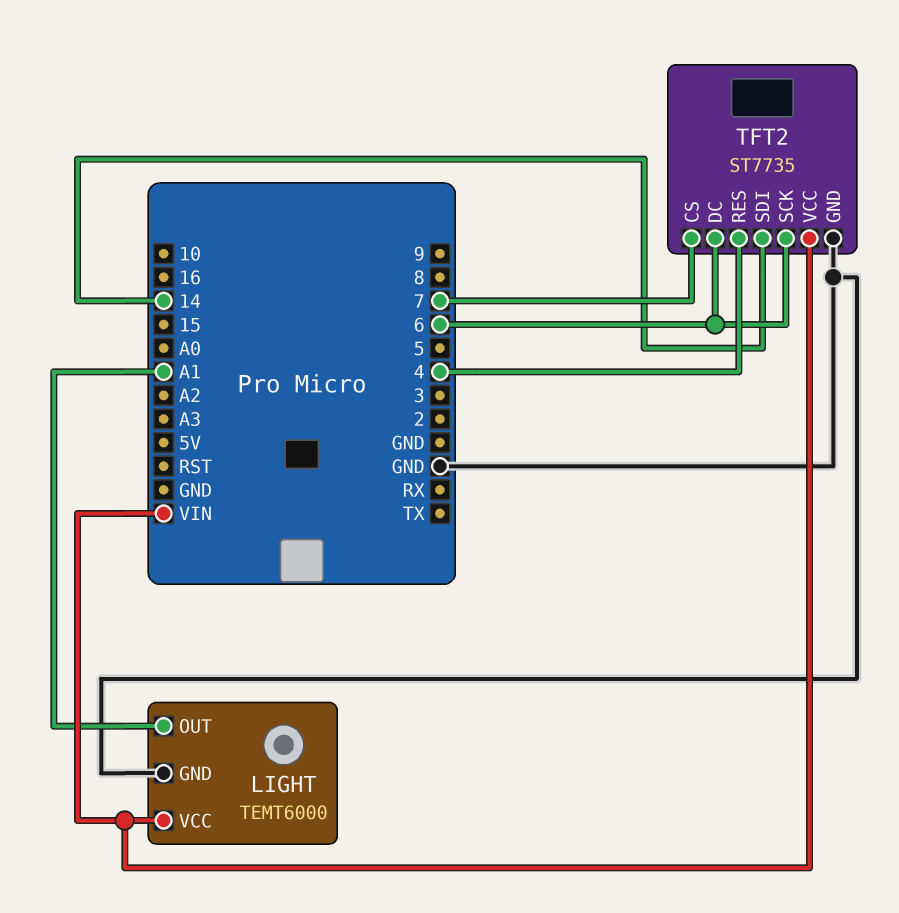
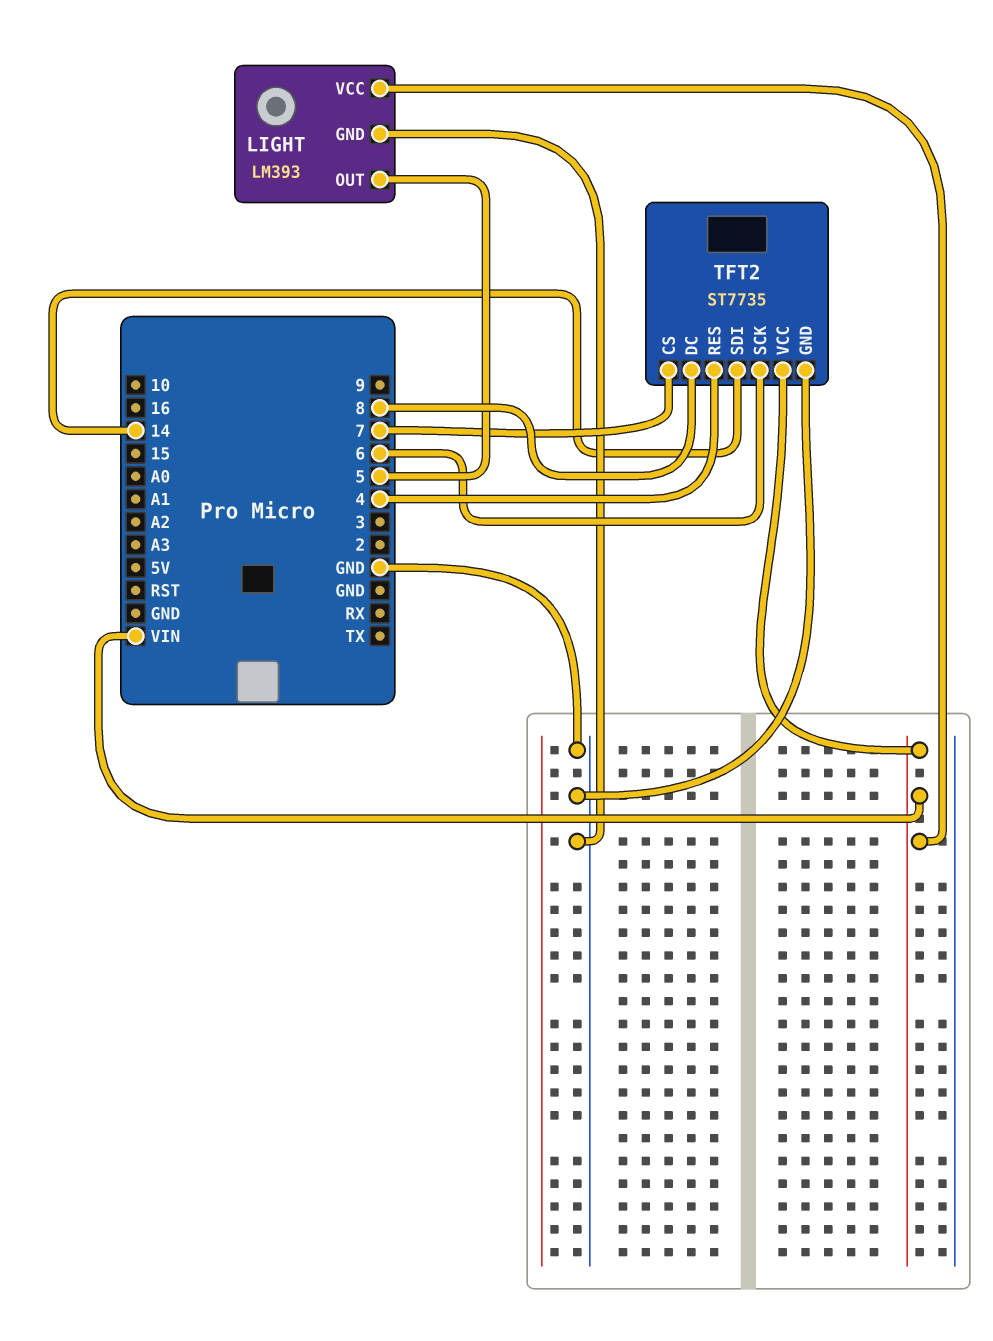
LIGHT: TEMT6000 -> LM393
LIGHT pin OUT: A1 -> 5
TFT2 pin DC: 6 -> 8

